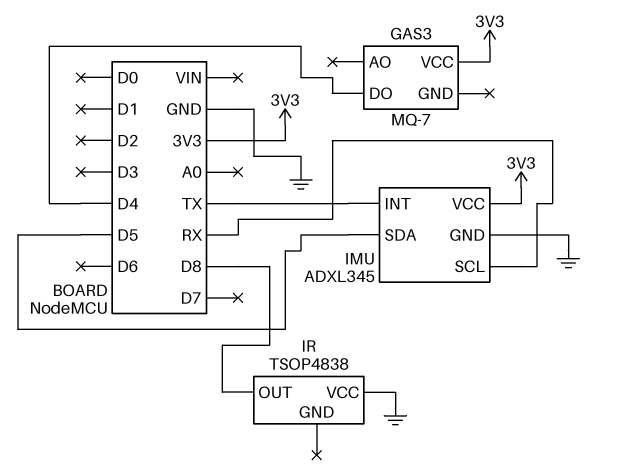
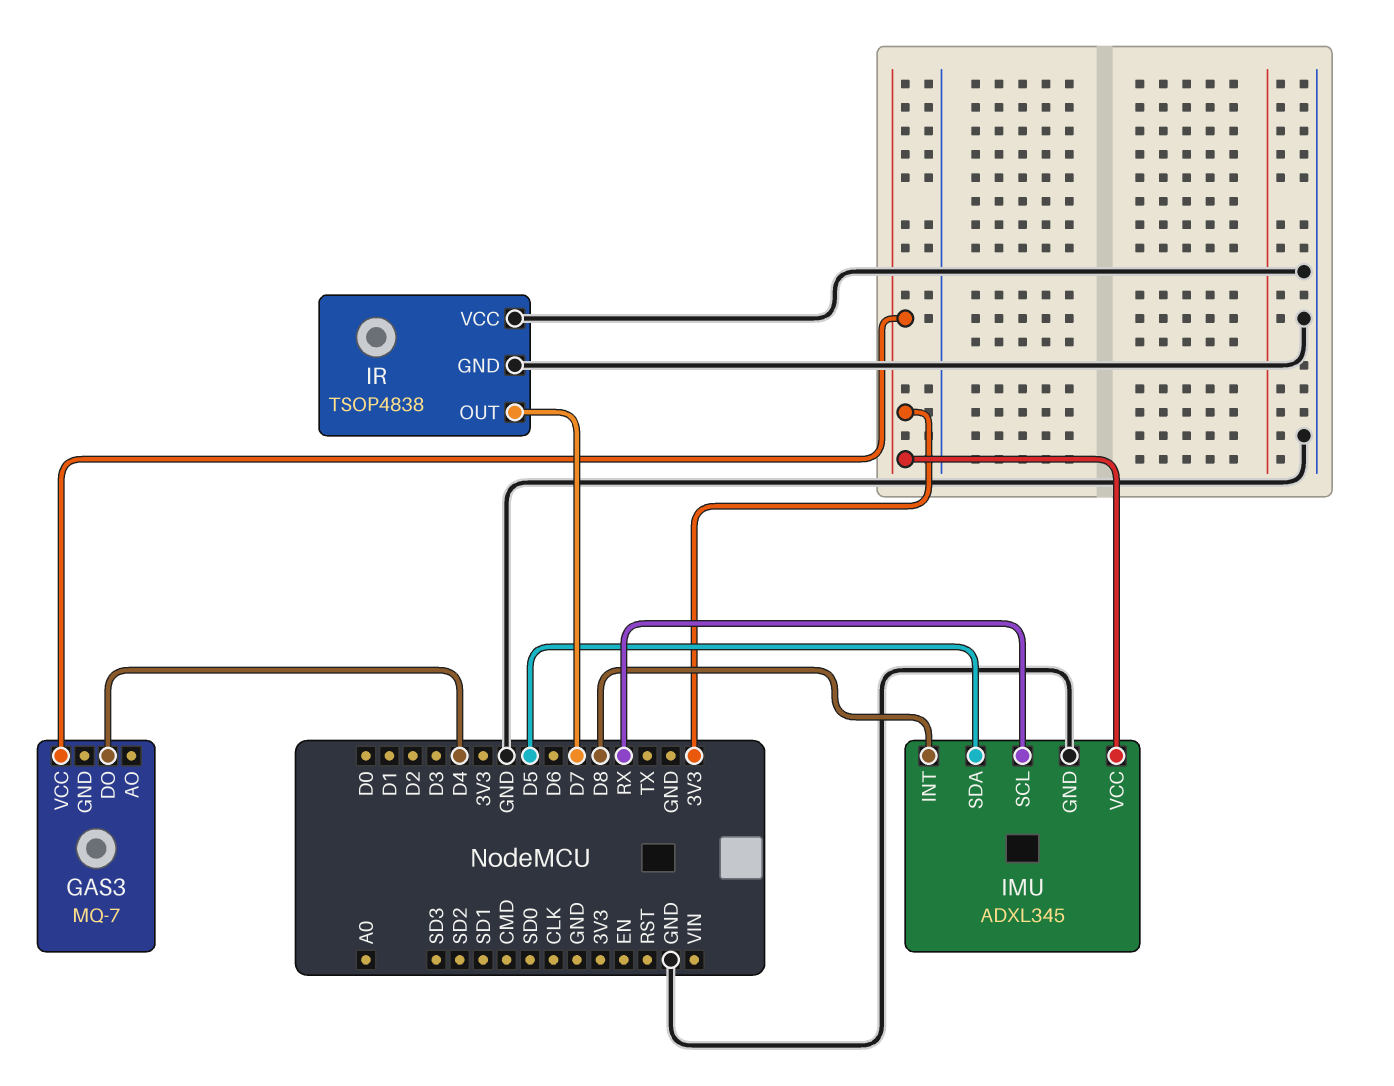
IMU pin INT: TX -> D8
IR pin GND: none -> GND
IR pin OUT: D8 -> D7

